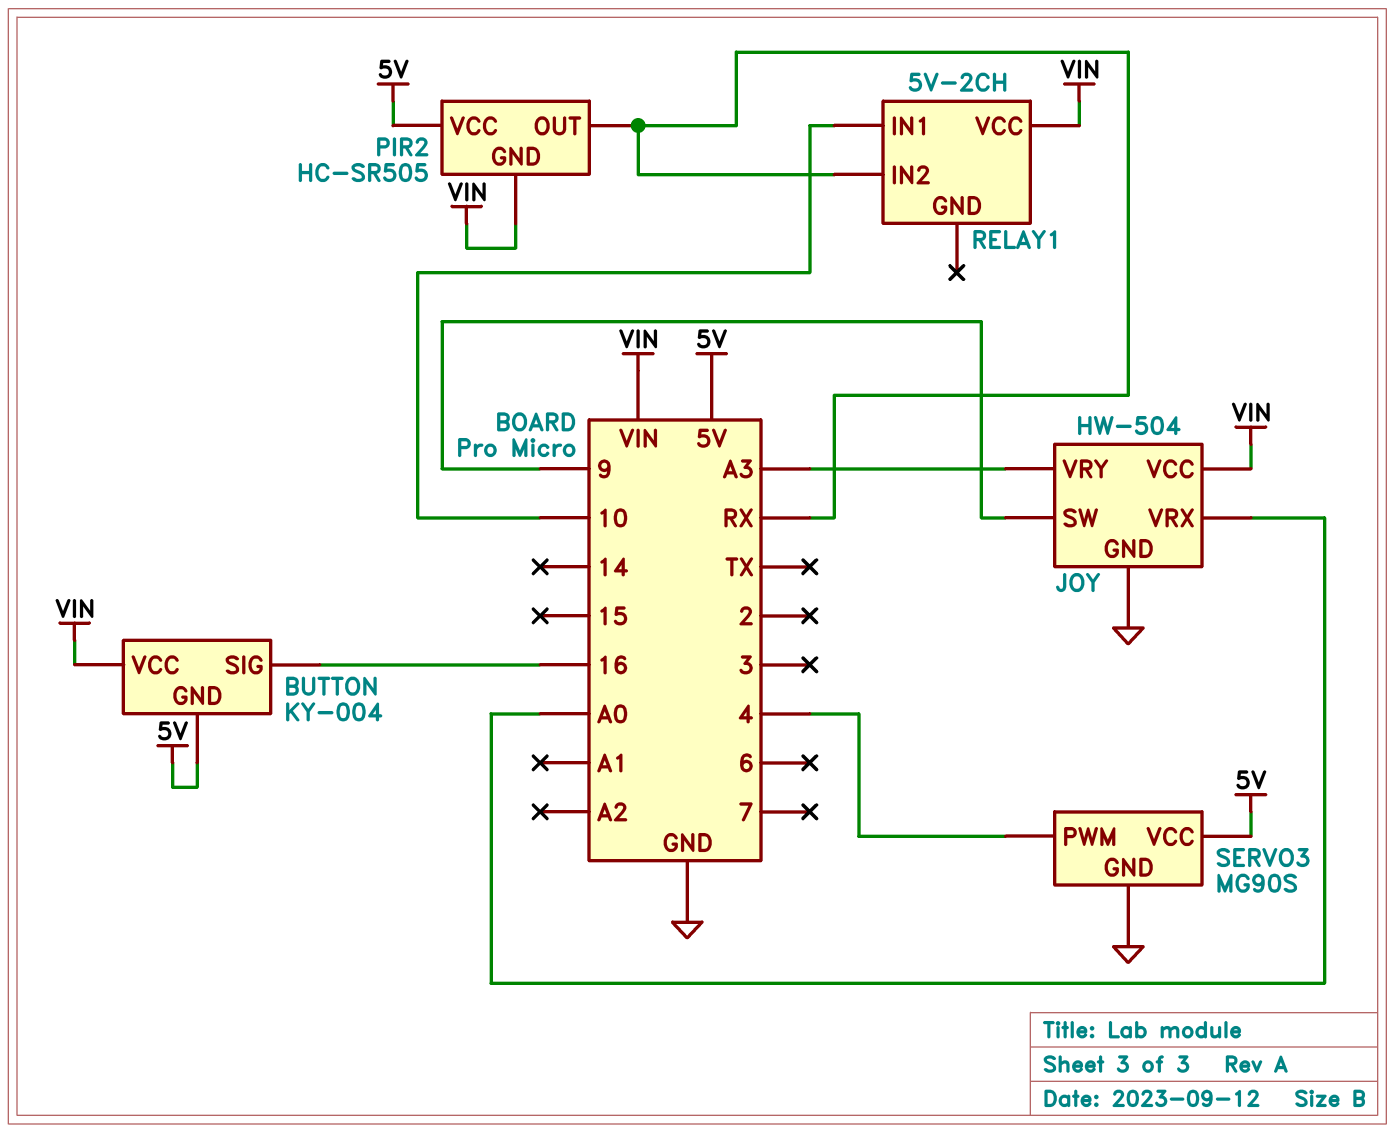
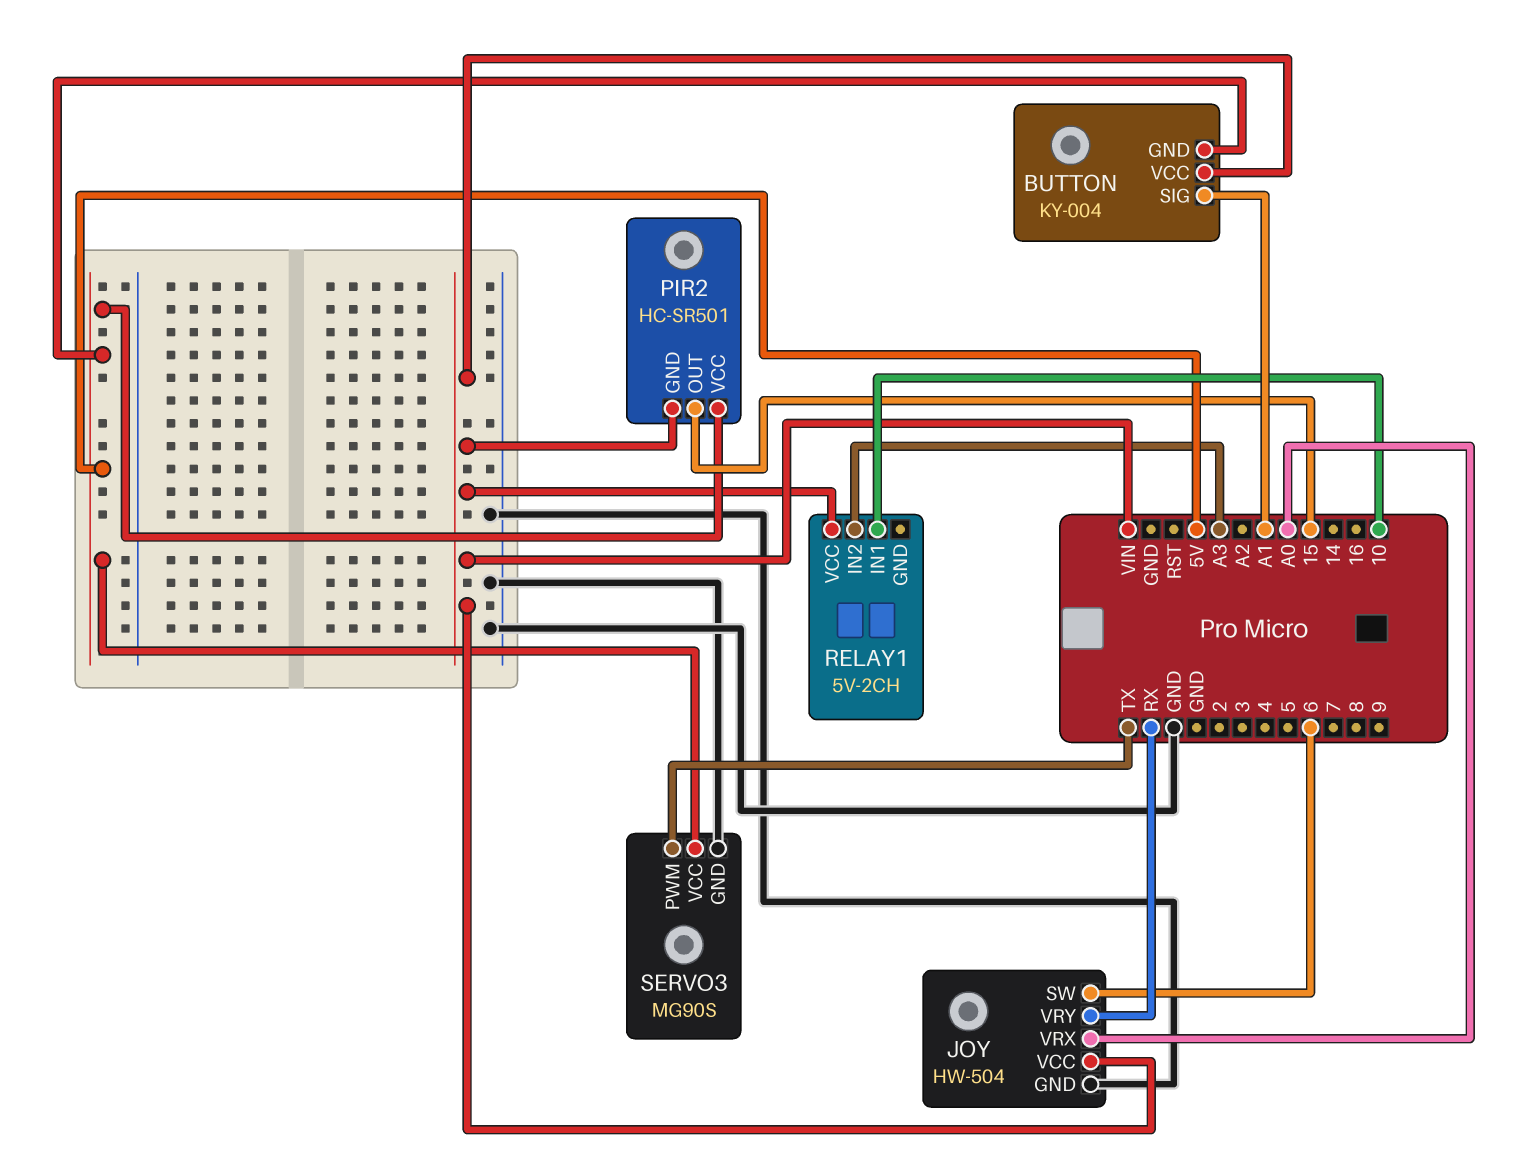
BUTTON pin SIG: 16 -> A1
JOY pin SW: 9 -> 6
JOY pin VRY: A3 -> RX
PIR2: HC-SR505 -> HC-SR501
PIR2 pin OUT: RX -> 15
RELAY1 pin IN2: RX -> A3
SERVO3 pin PWM: 4 -> TX

